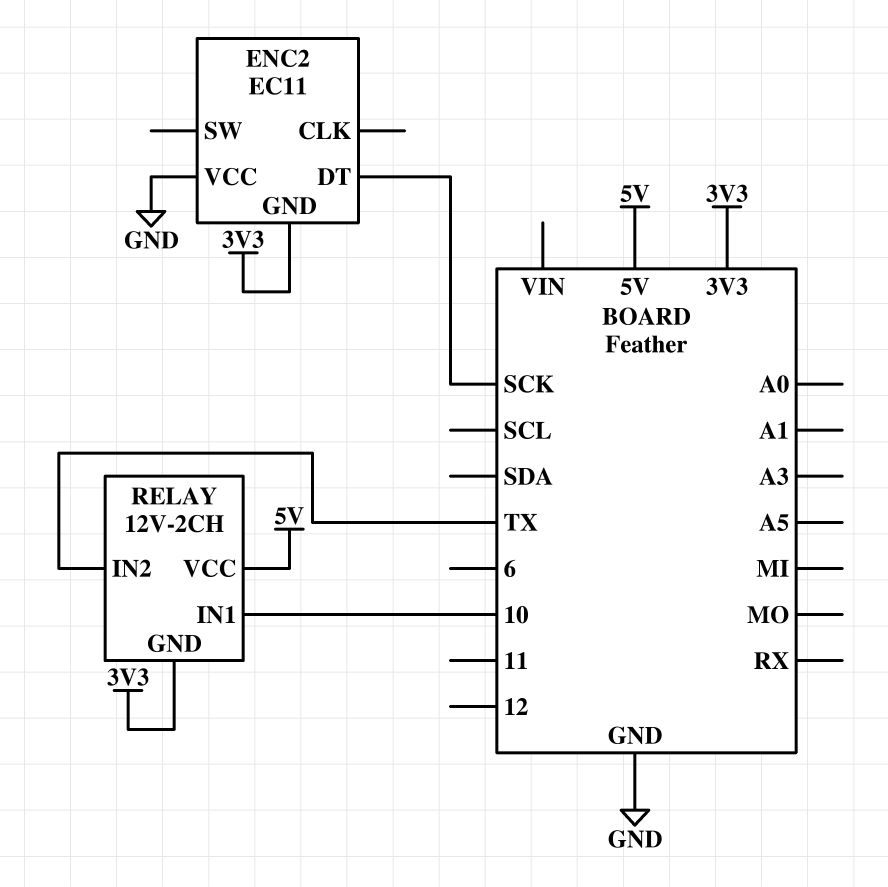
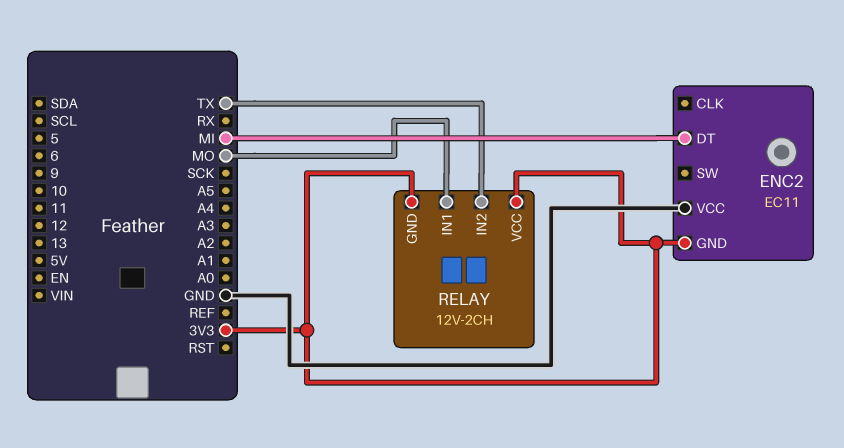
ENC2 pin DT: SCK -> MI
RELAY pin IN1: 10 -> MO
RELAY pin VCC: 5V -> 3V3

